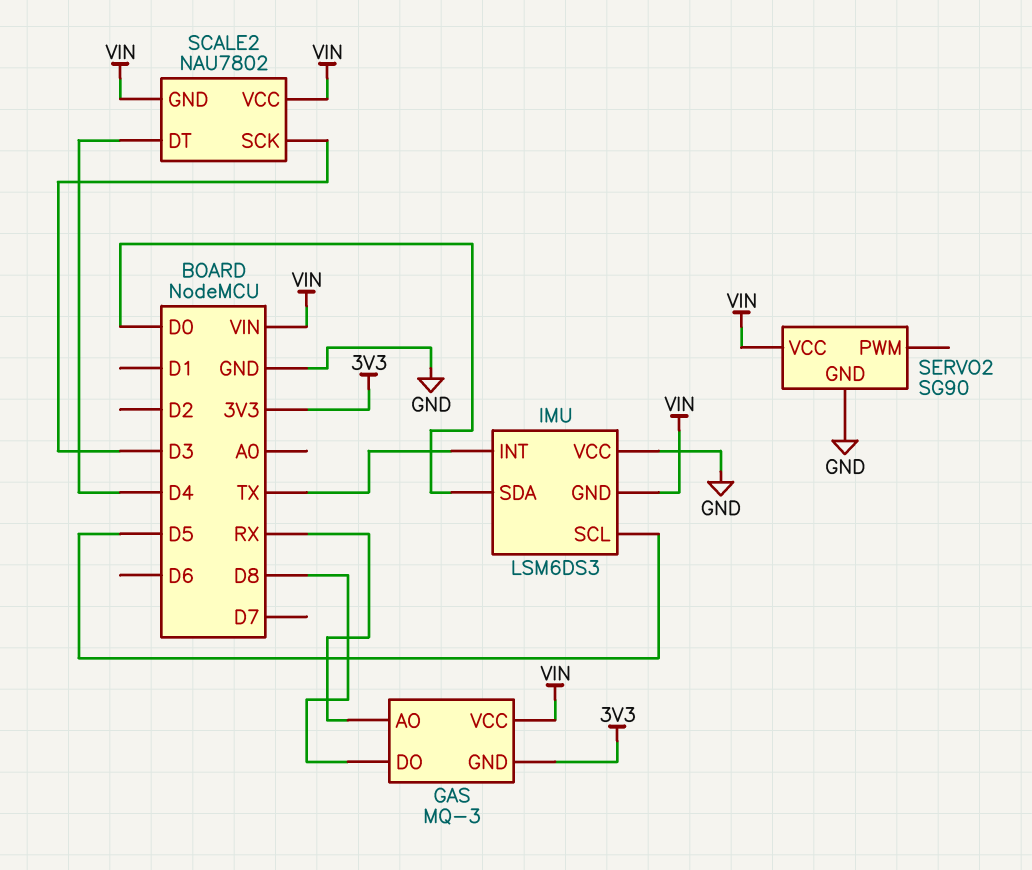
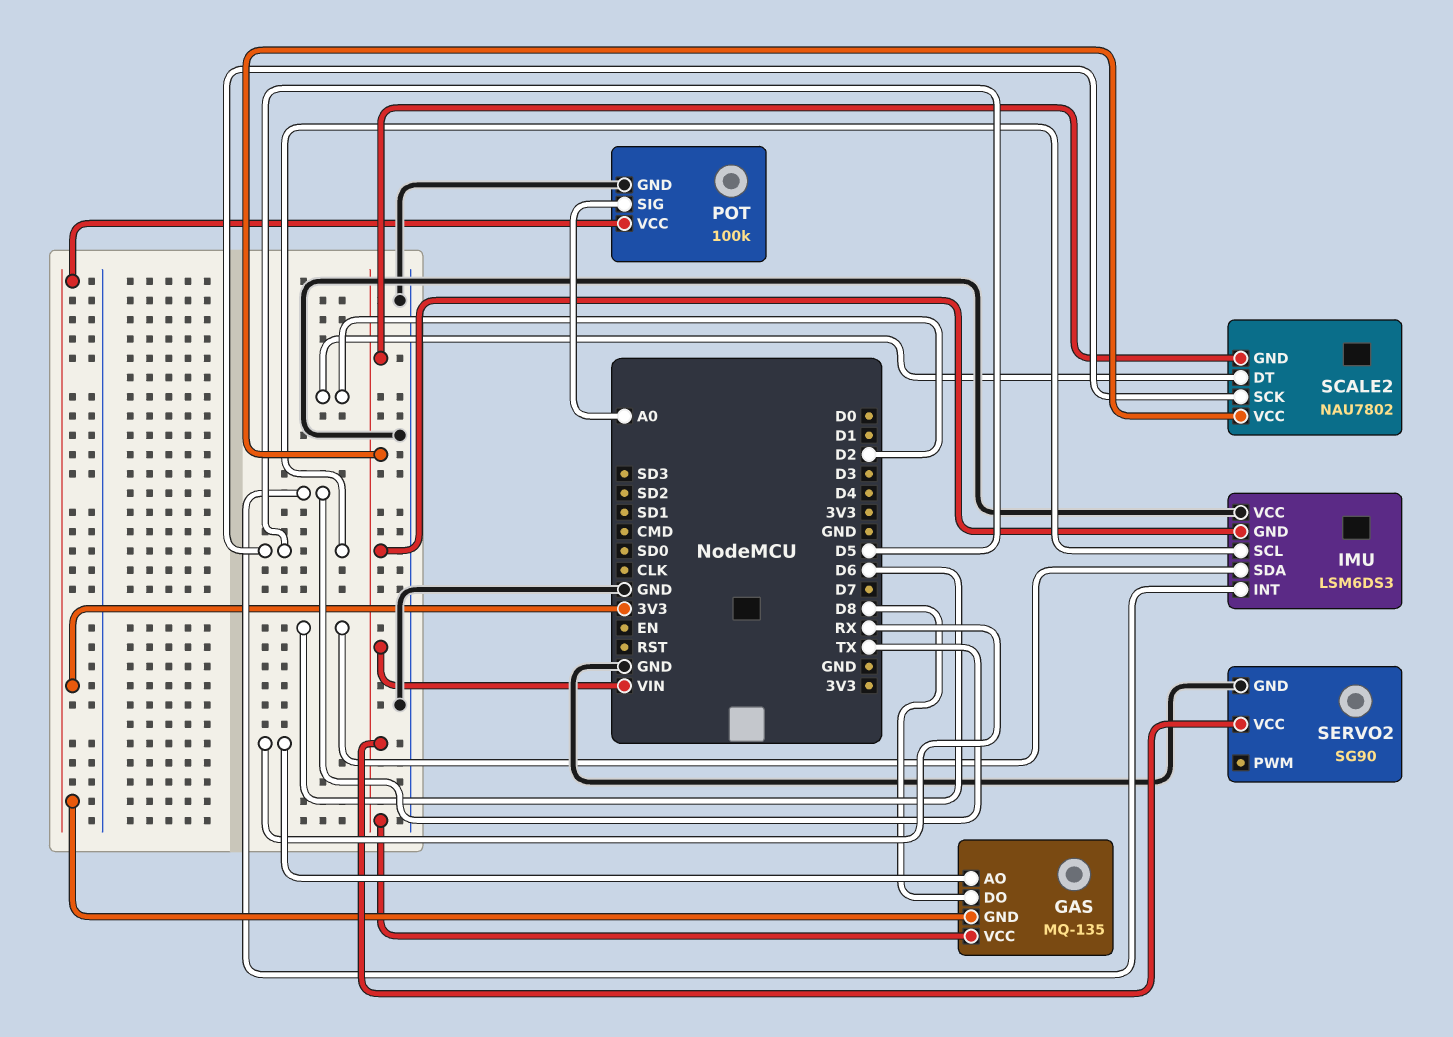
GAS: MQ-3 -> MQ-135
IMU pin SDA: D0 -> D6
POT: none -> 100k
POT pin GND: none -> GND
POT pin SIG: none -> A0
POT pin VCC: none -> 3V3
SCALE2 pin DT: D4 -> D2
SCALE2 pin SCK: D3 -> D5

